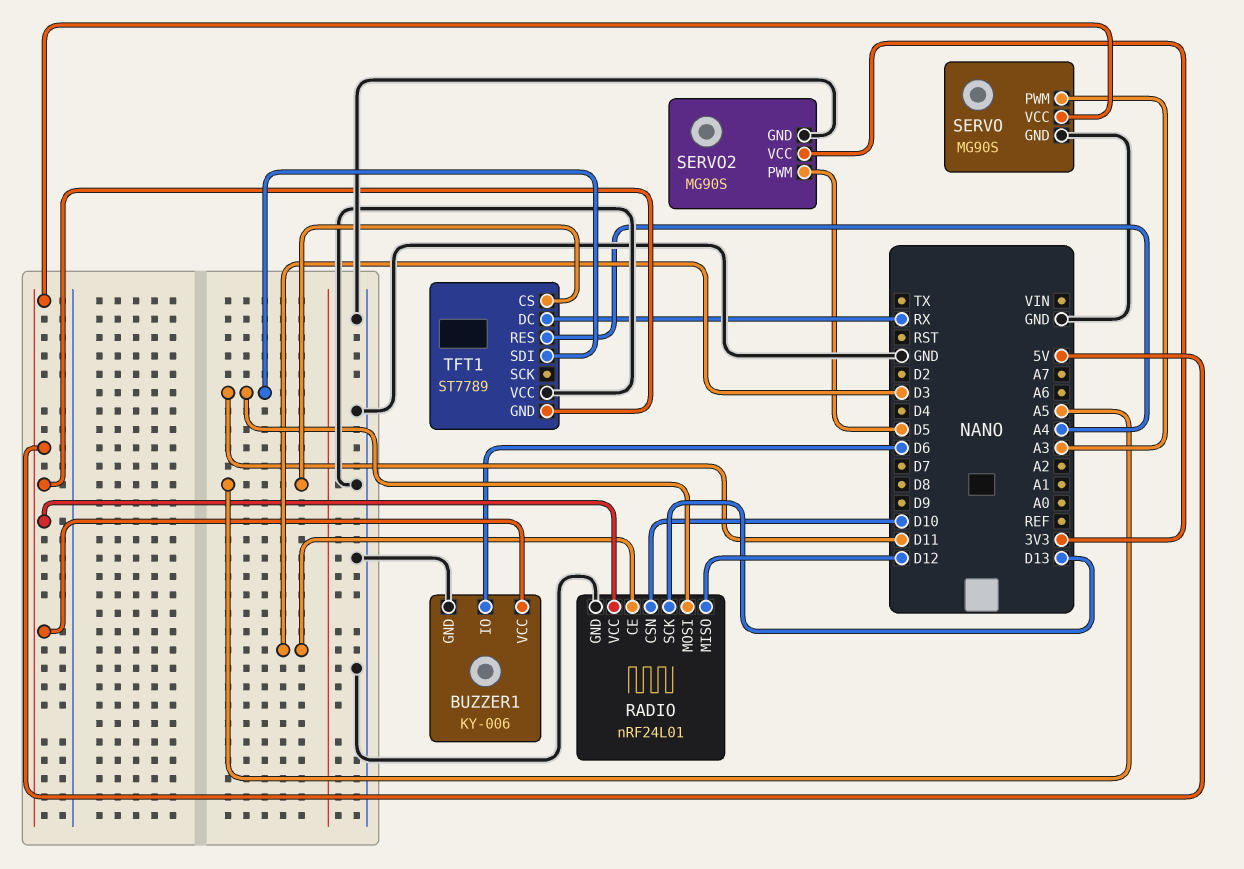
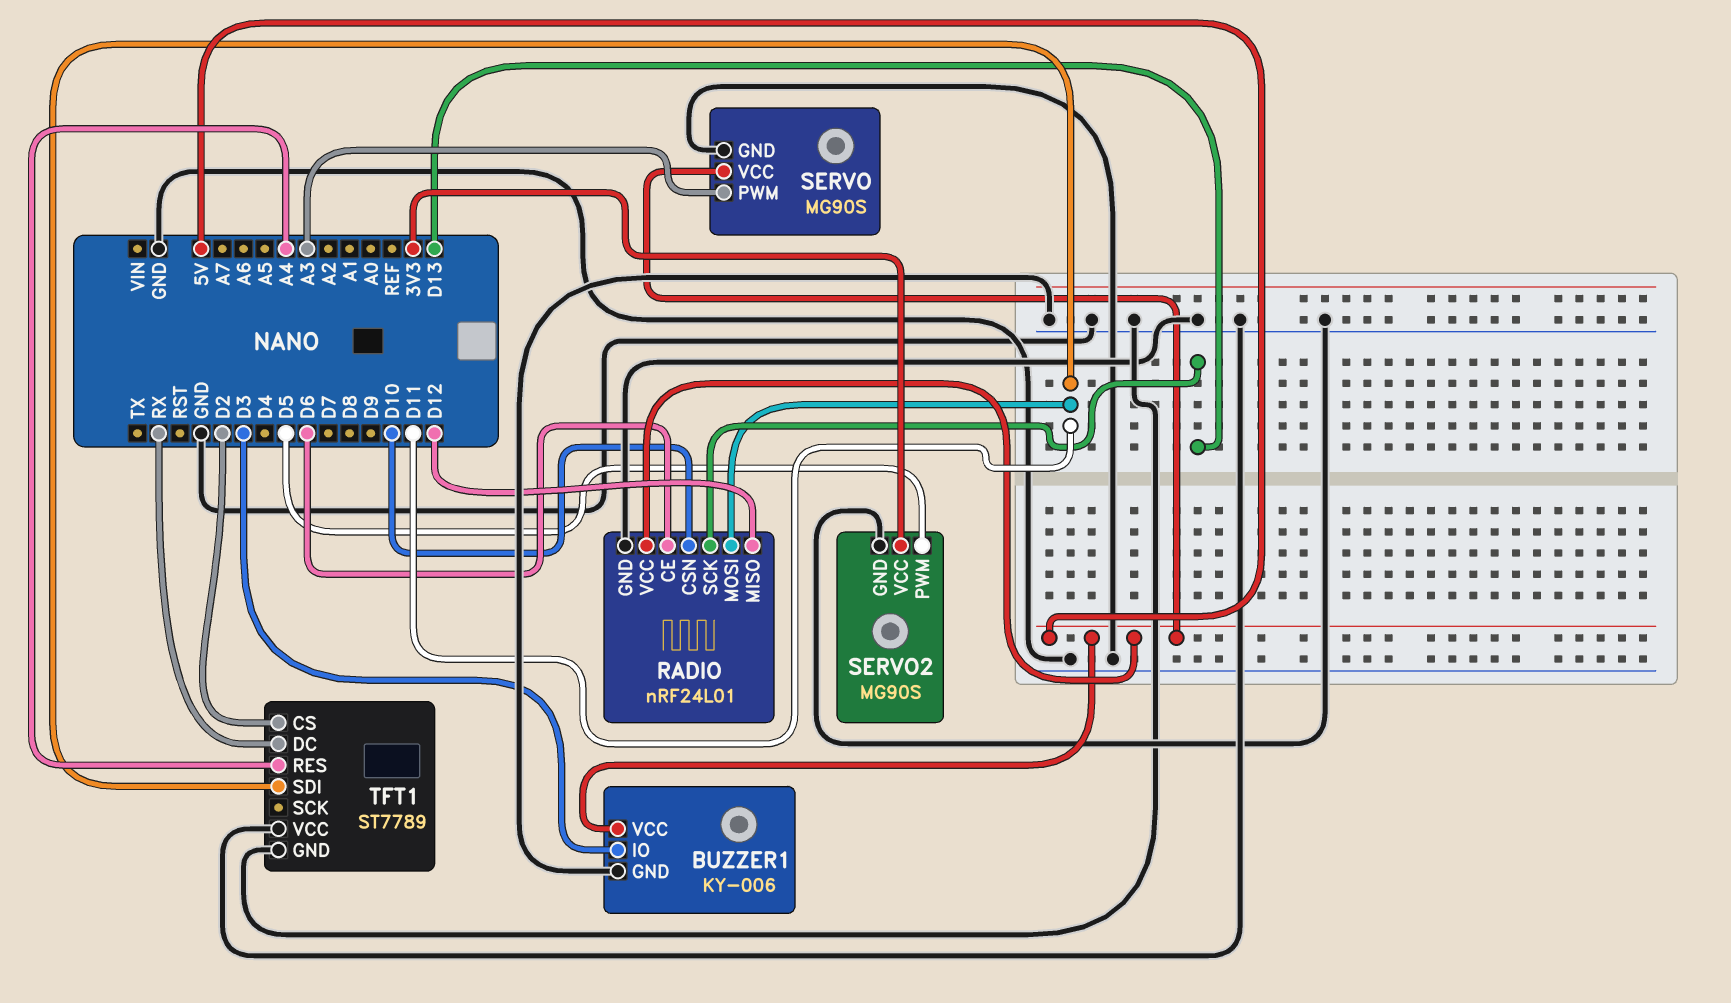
BUZZER1 pin IO: D6 -> D3
RADIO pin CE: D3 -> D6
TFT1 pin CS: A5 -> D2
TFT1 pin GND: 5V -> GND

